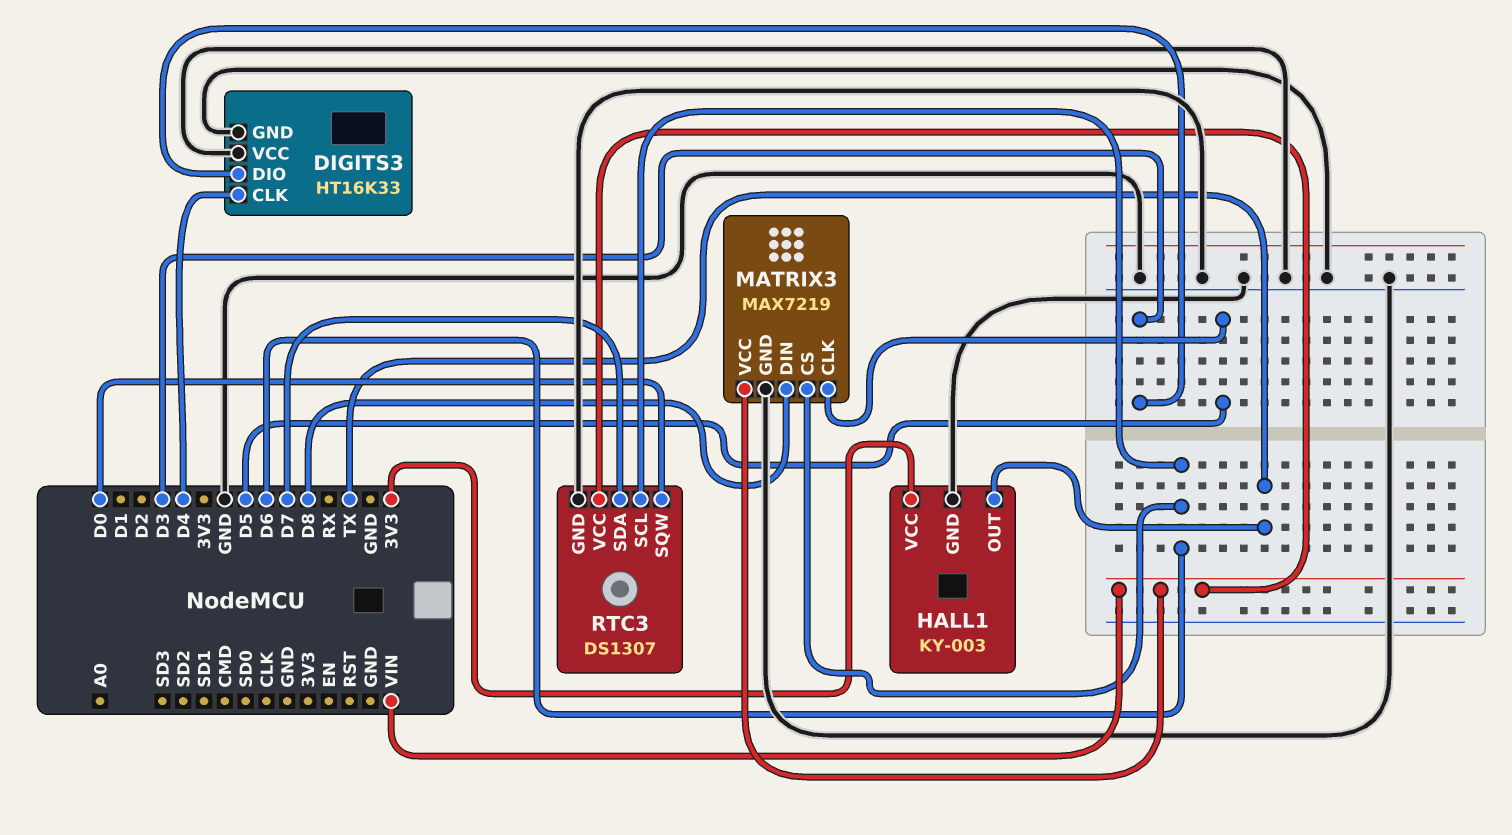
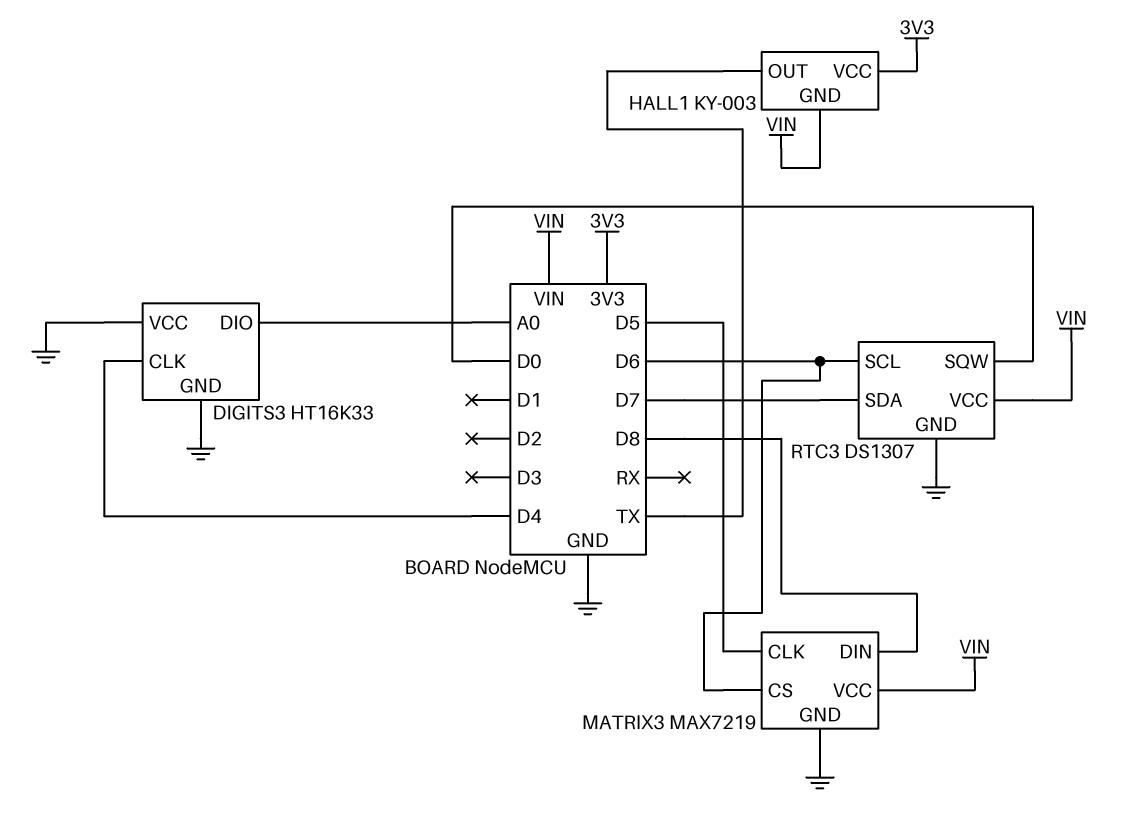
DIGITS3 pin DIO: D3 -> A0
HALL1 pin GND: GND -> VIN

